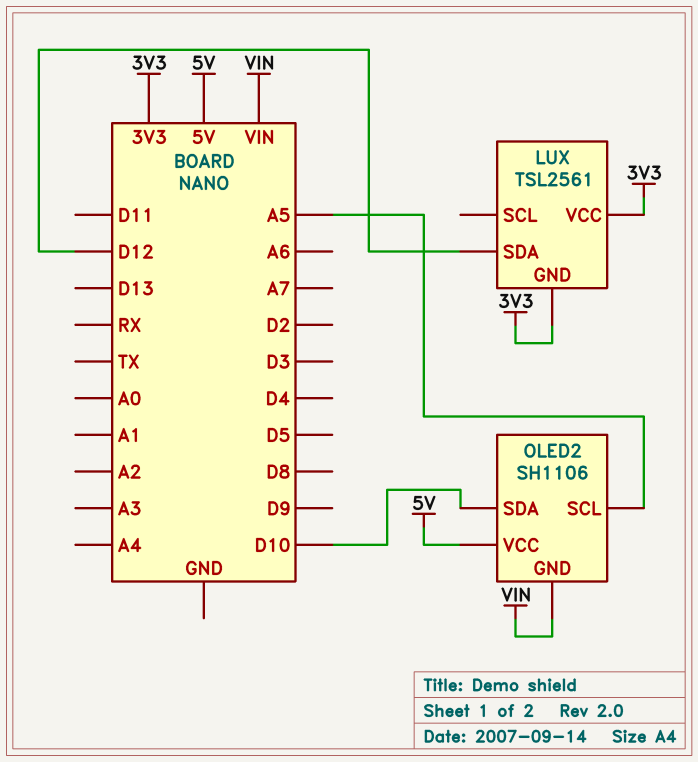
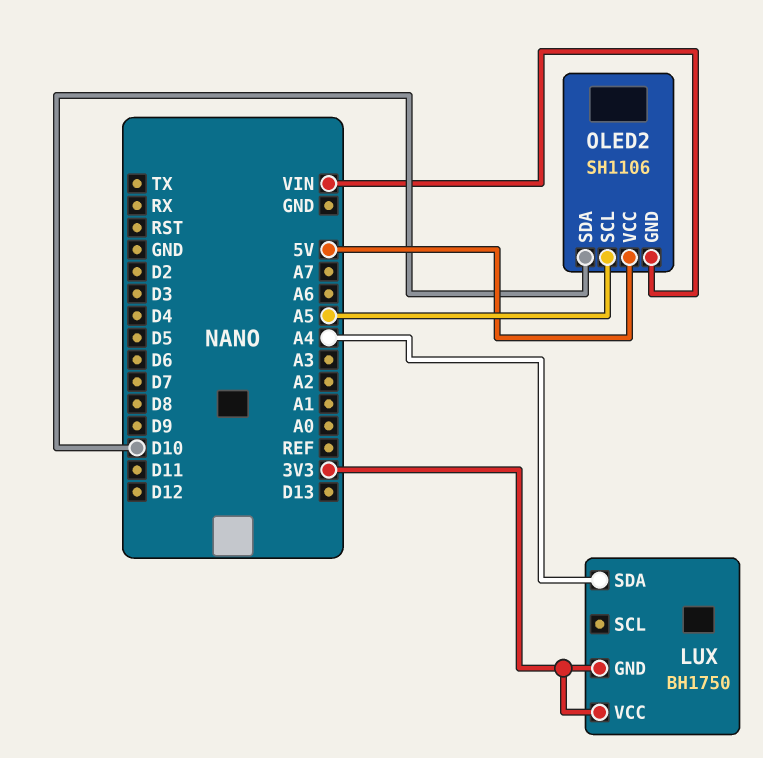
LUX: TSL2561 -> BH1750
LUX pin SDA: D12 -> A4

